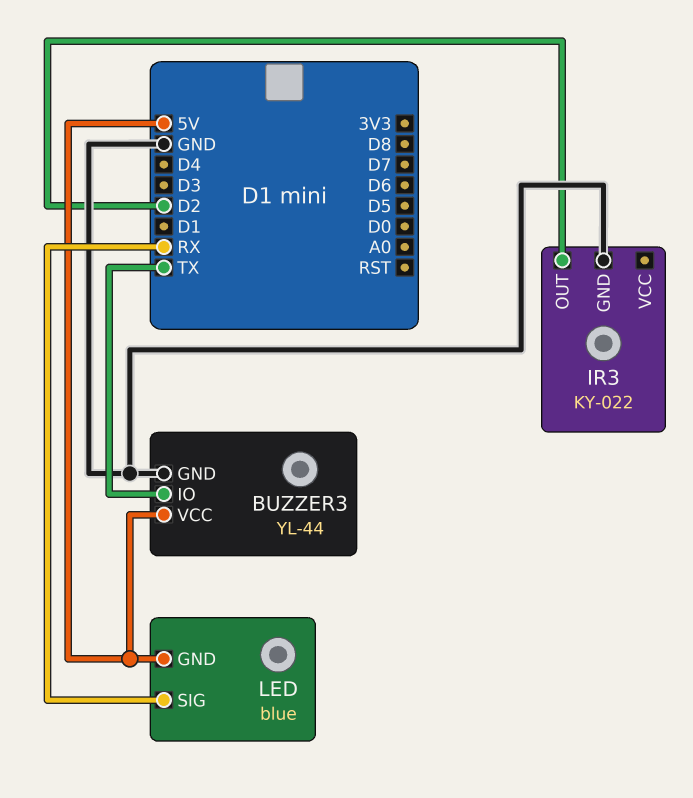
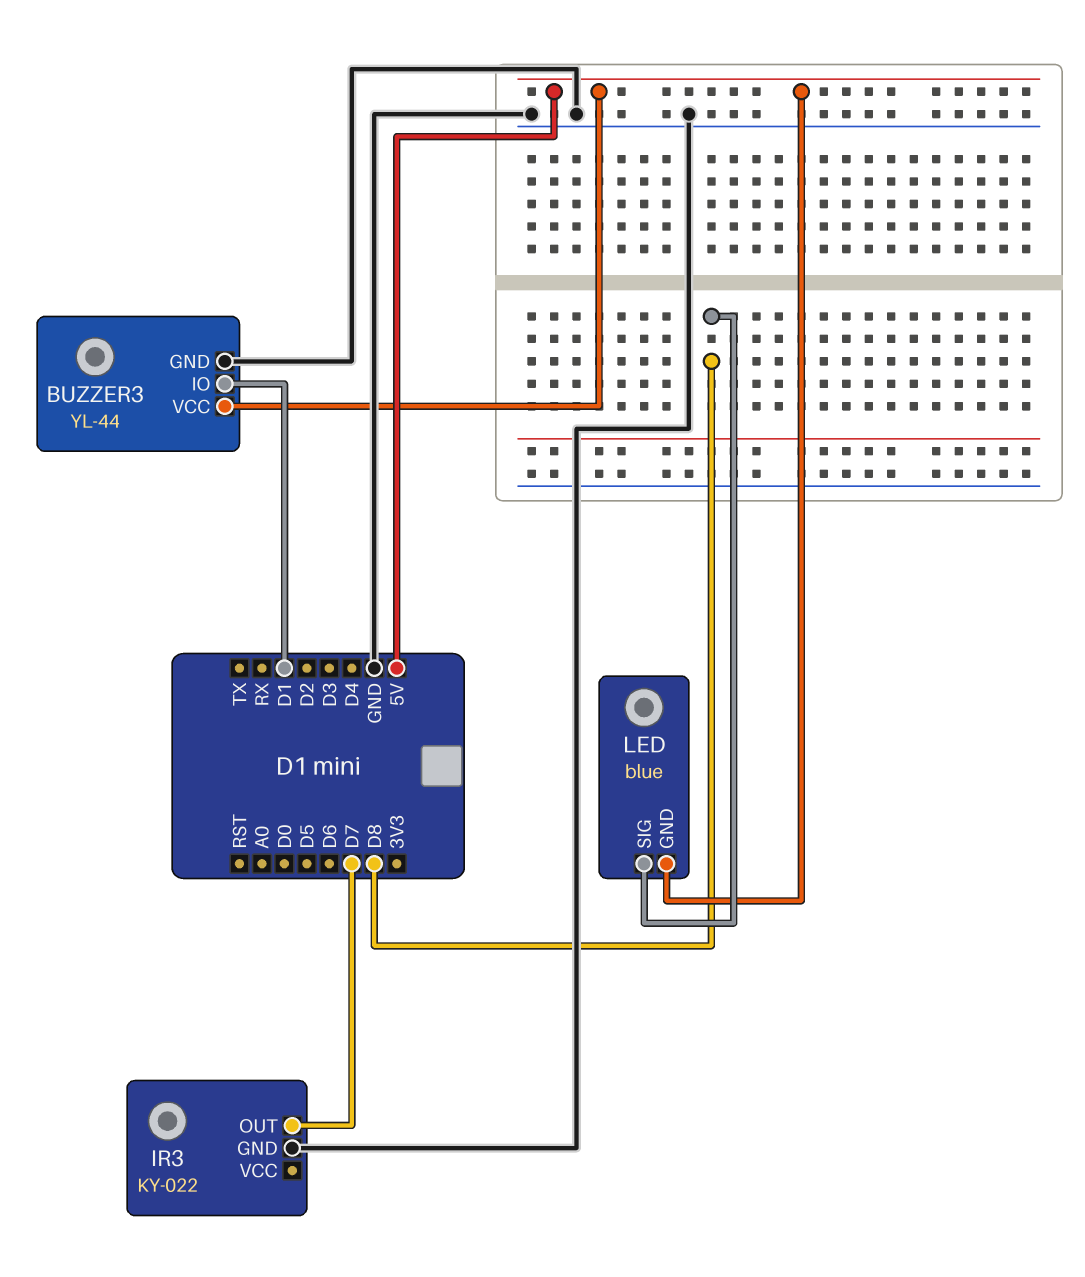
BUZZER3 pin IO: TX -> D1
IR3 pin OUT: D2 -> D7
LED pin SIG: RX -> D8

